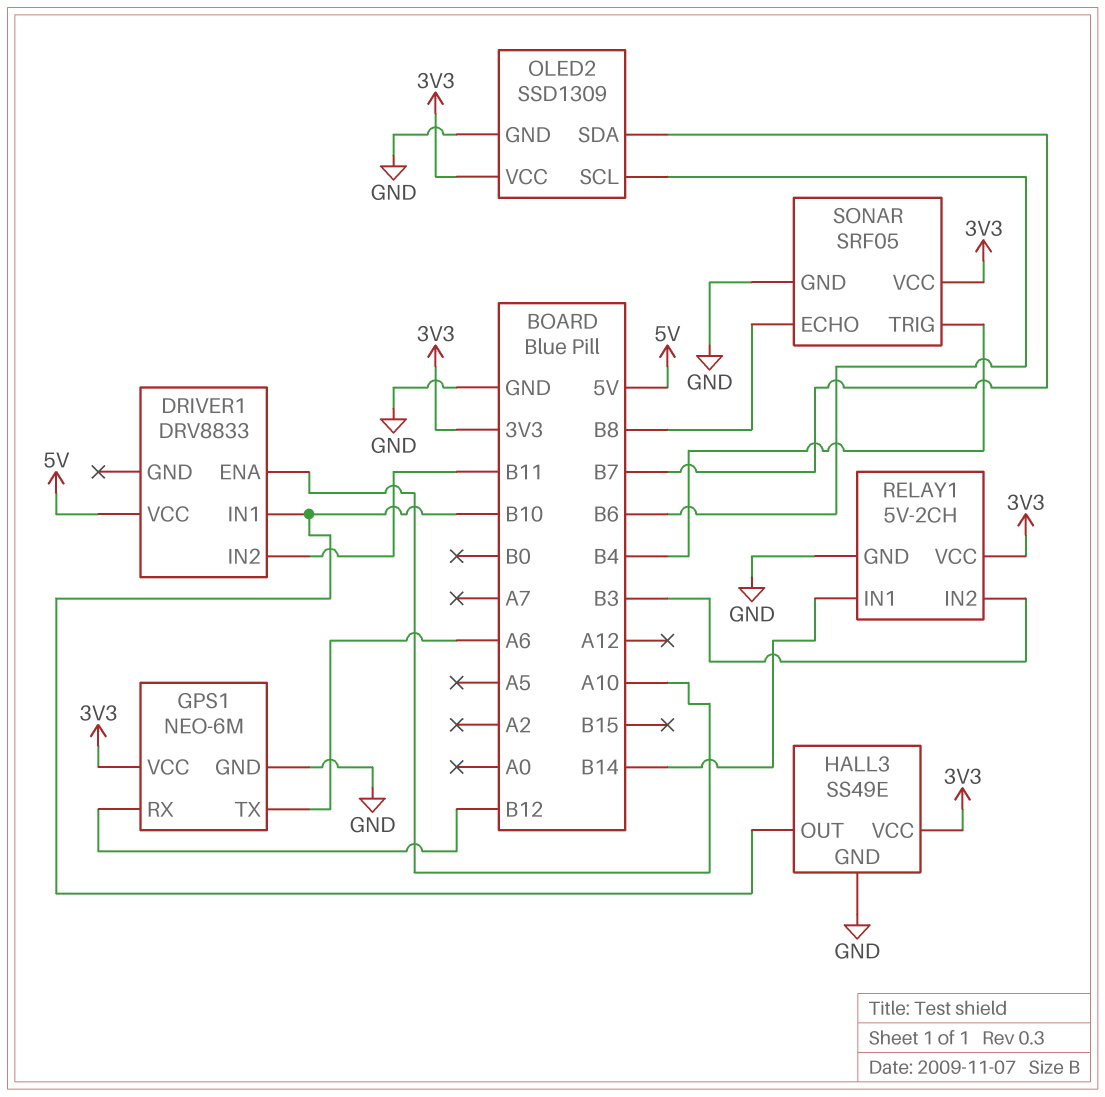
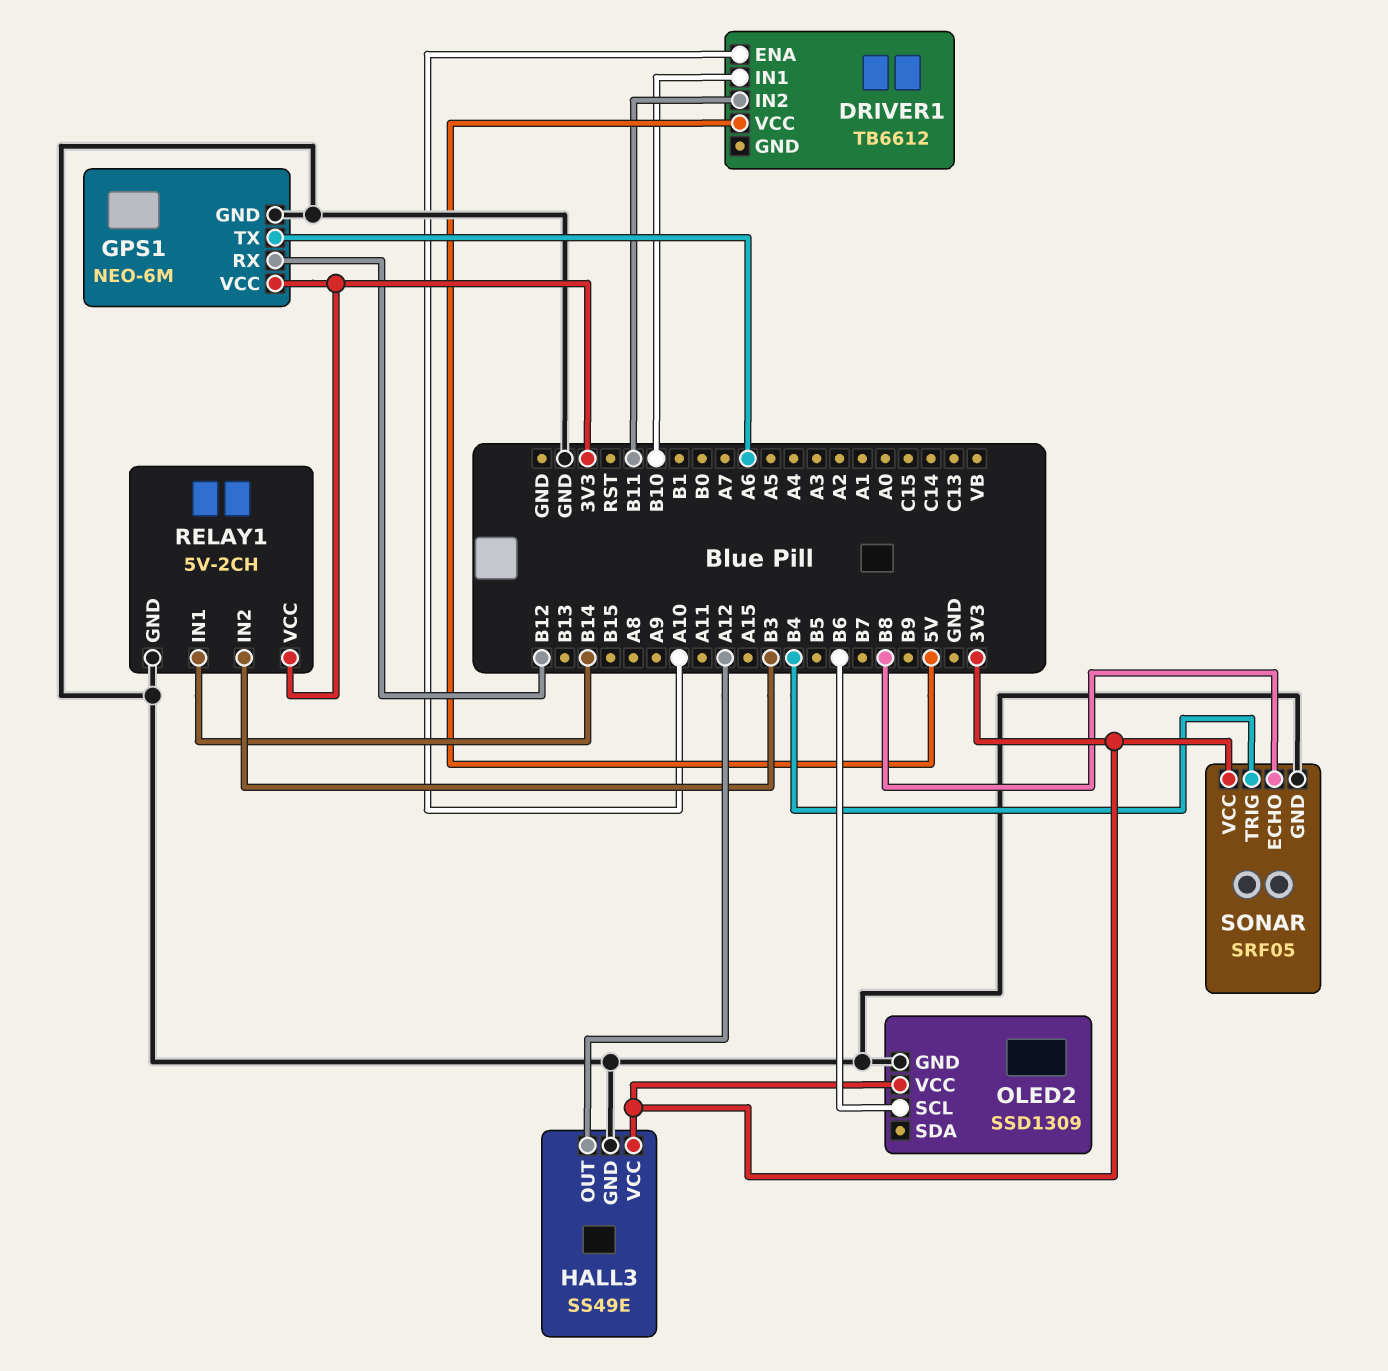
DRIVER1: DRV8833 -> TB6612
HALL3 pin OUT: B10 -> A12
OLED2 pin SDA: B7 -> none

